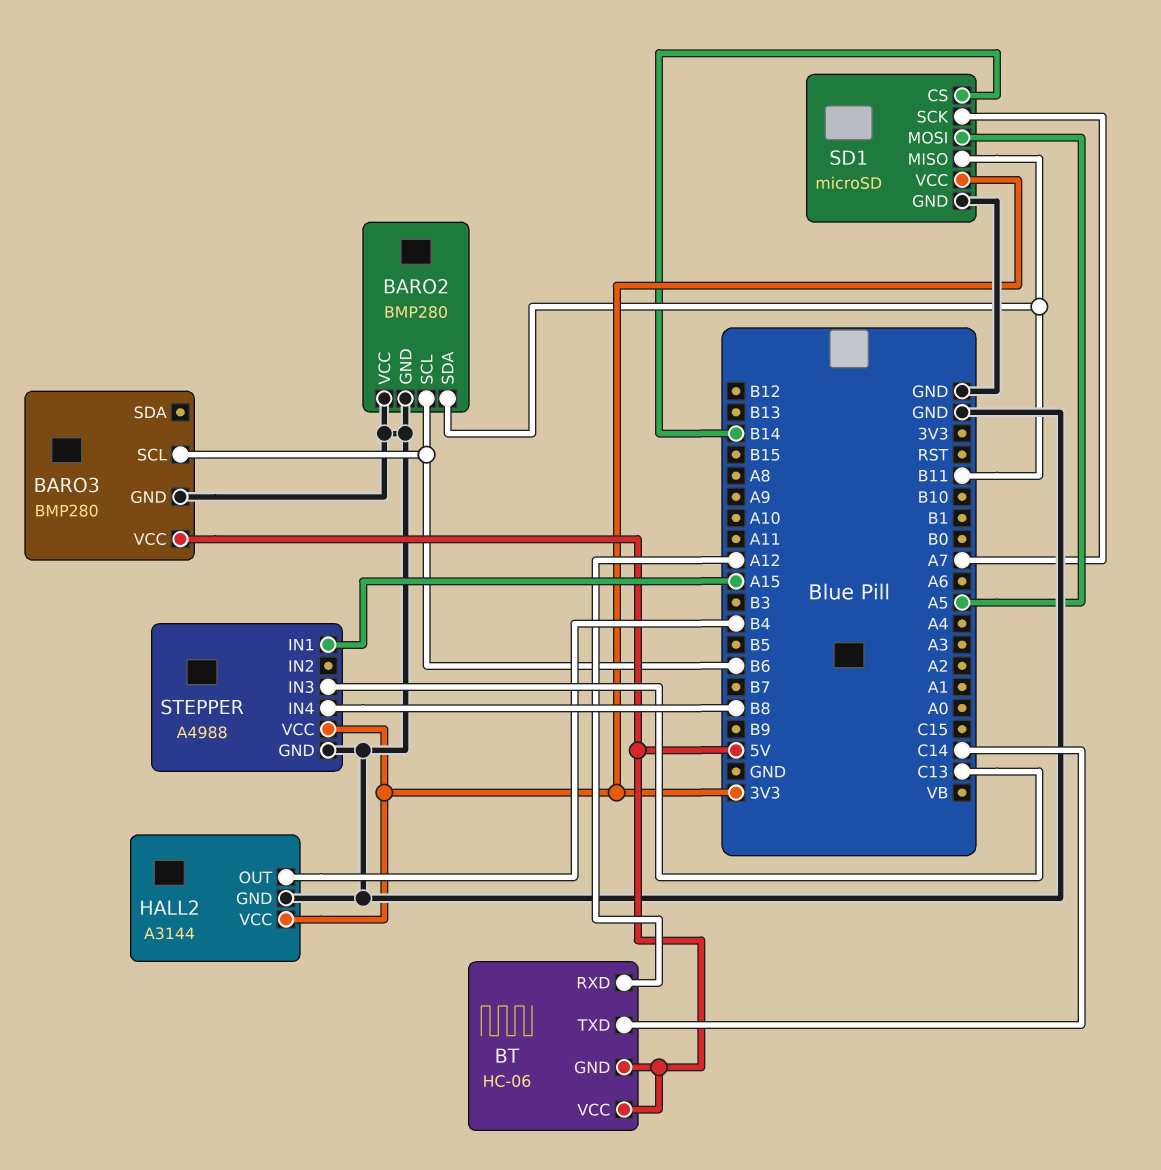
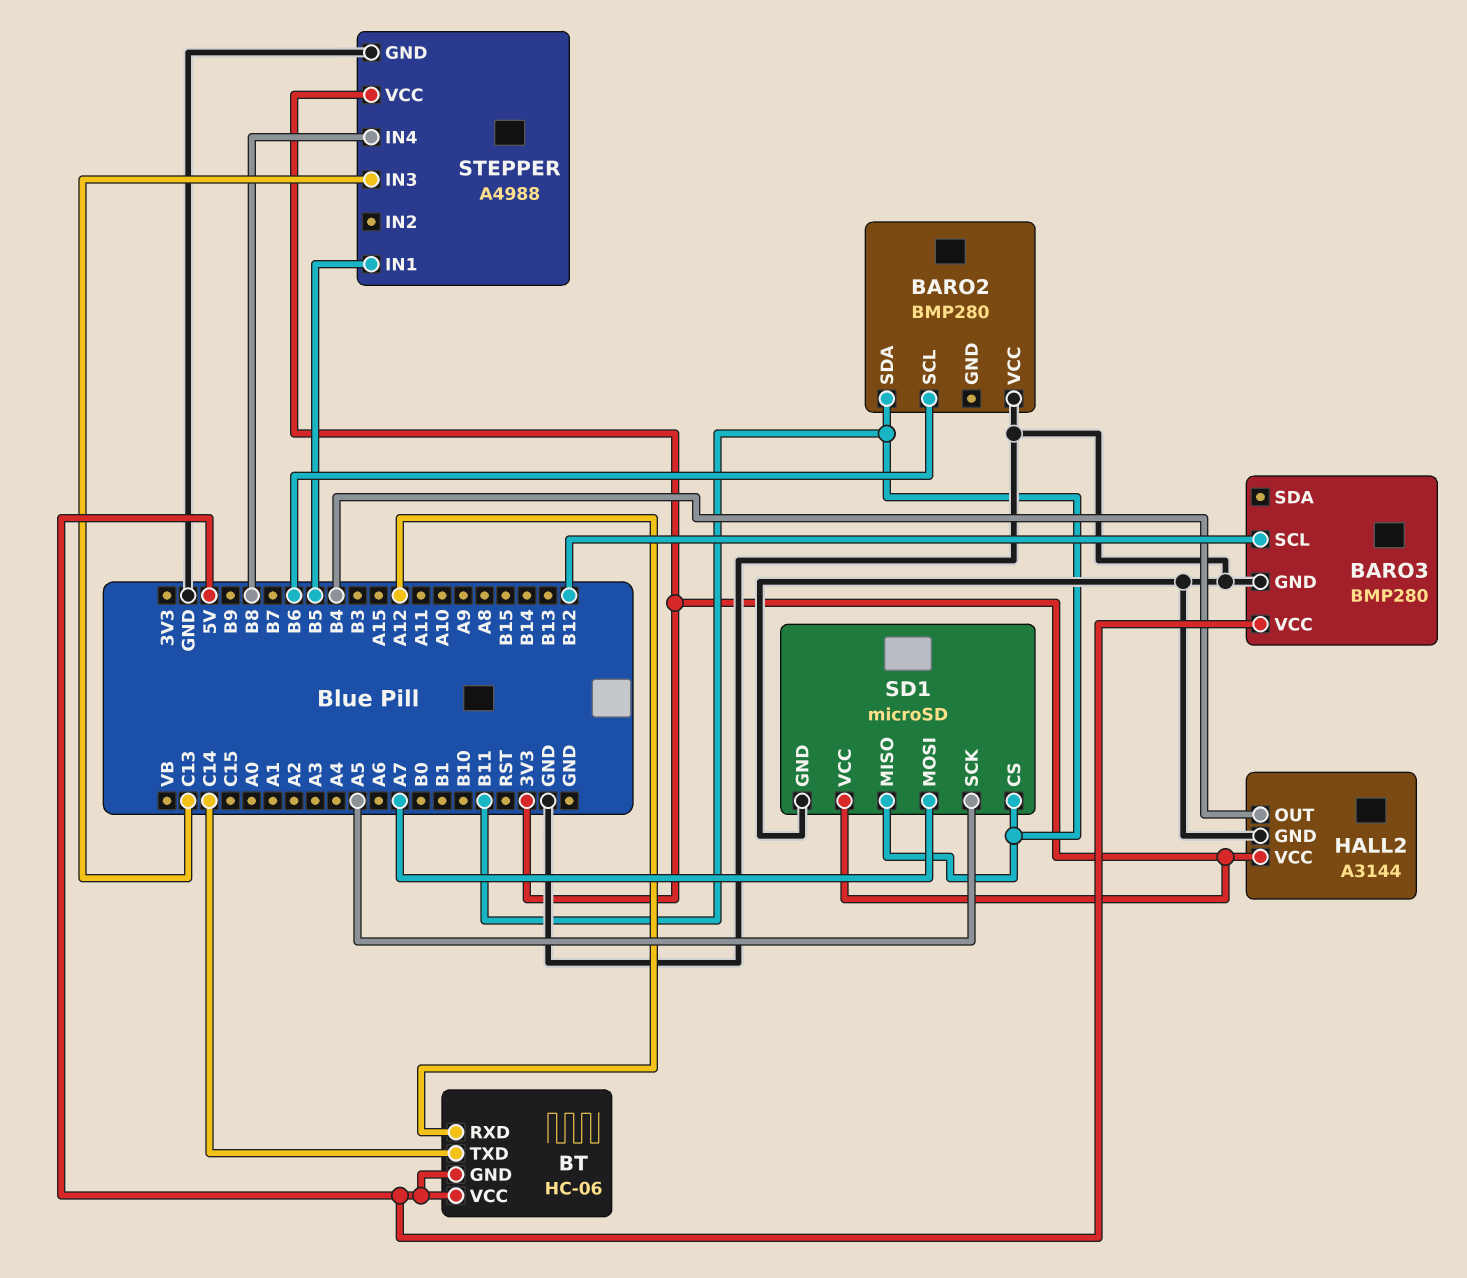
BARO2 pin GND: GND -> none
BARO3 pin SCL: B6 -> B12
SD1 pin CS: B14 -> B11
SD1 pin MOSI: A5 -> A7
SD1 pin SCK: A7 -> A5
STEPPER pin IN1: A15 -> B5

